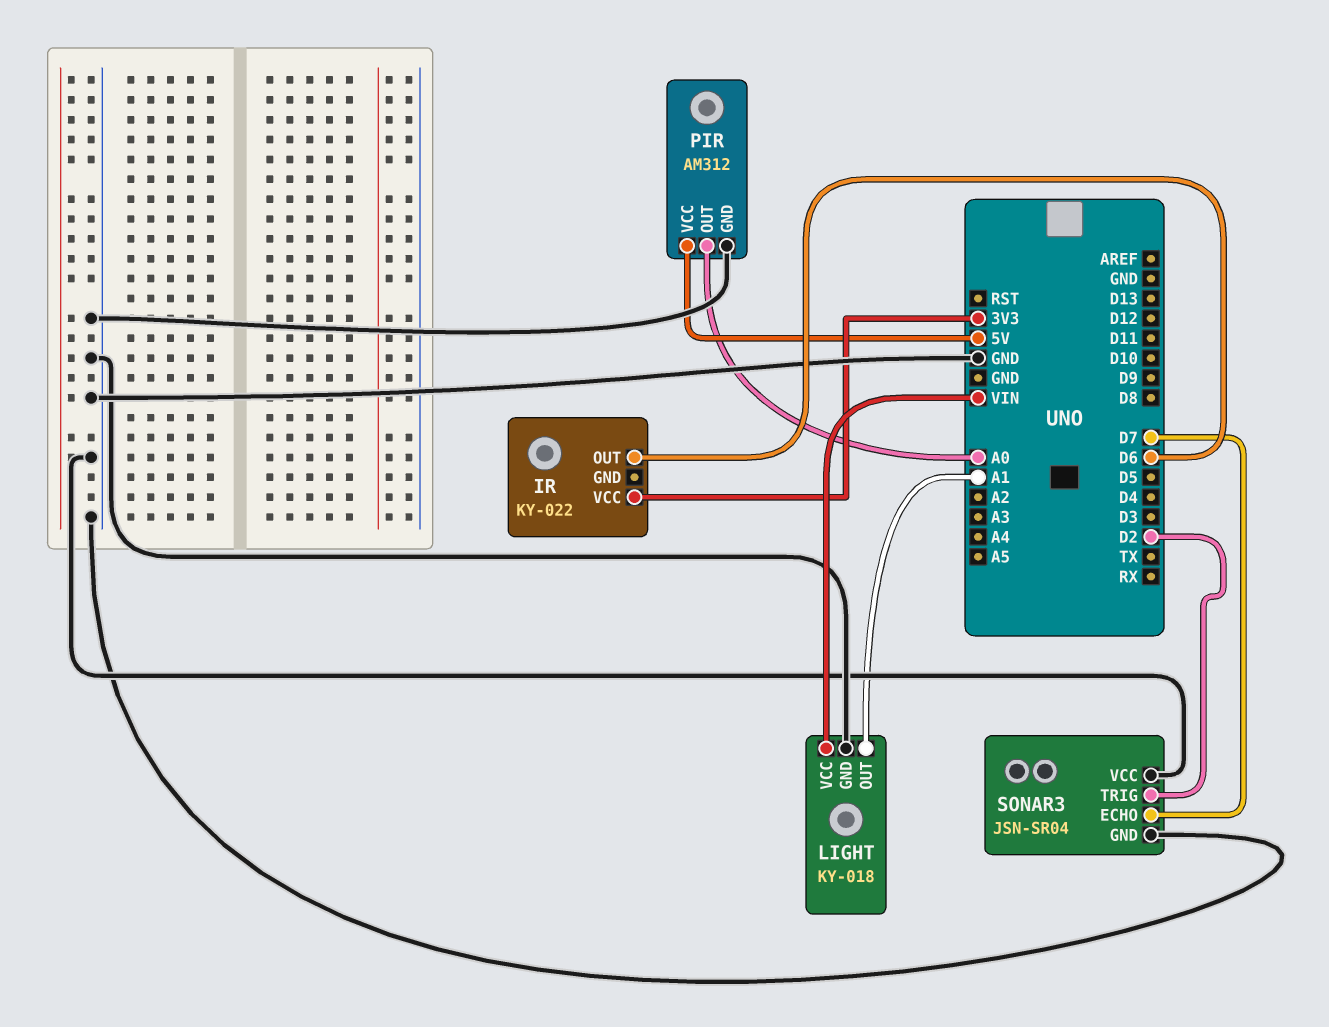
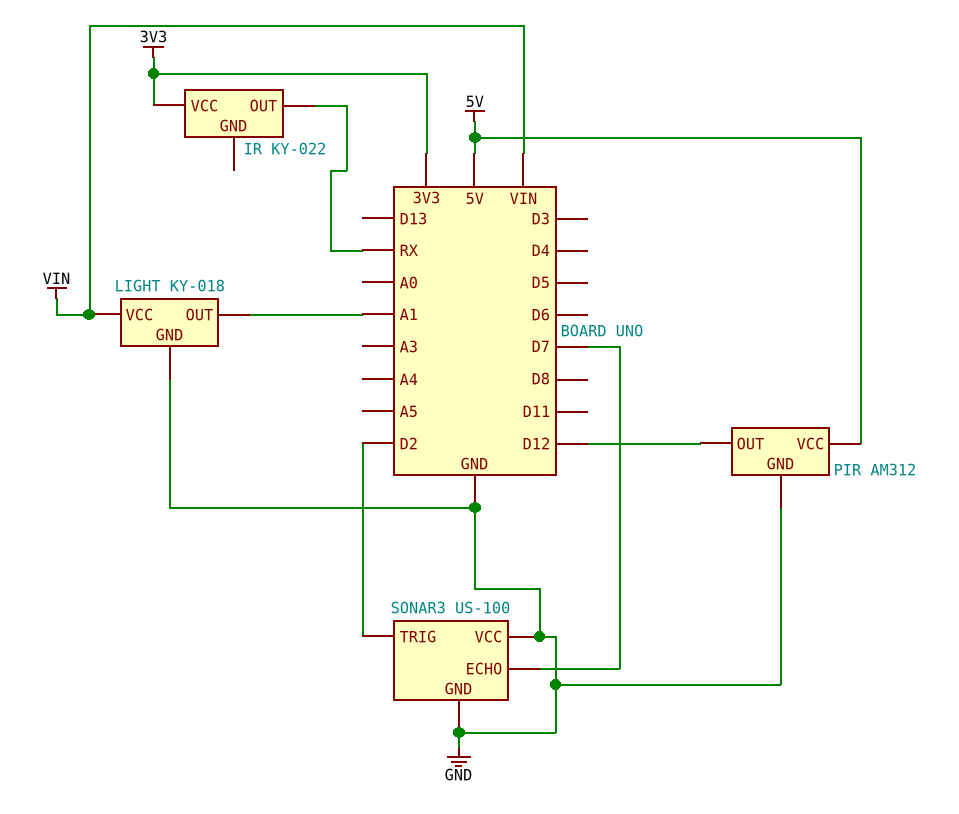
IR pin OUT: D6 -> RX
PIR pin OUT: A0 -> D12
SONAR3: JSN-SR04 -> US-100

